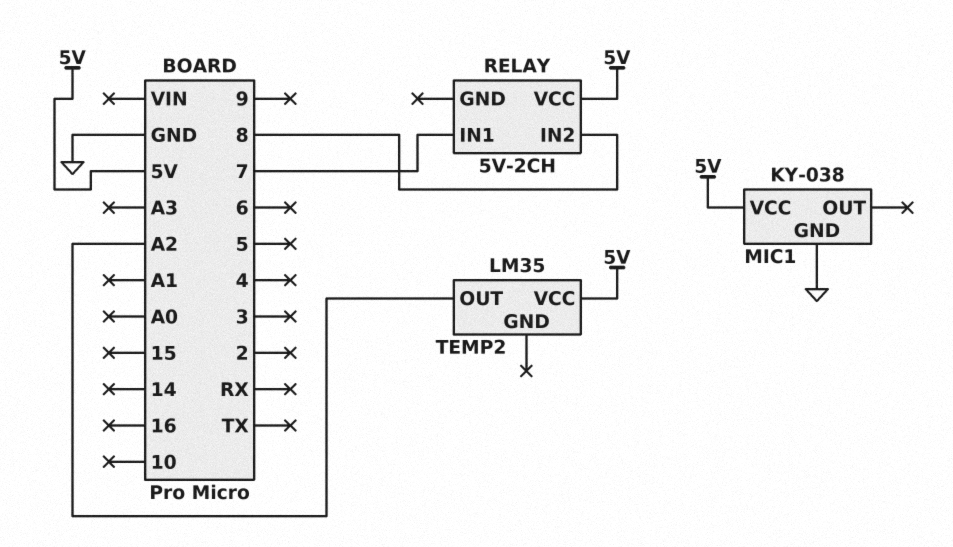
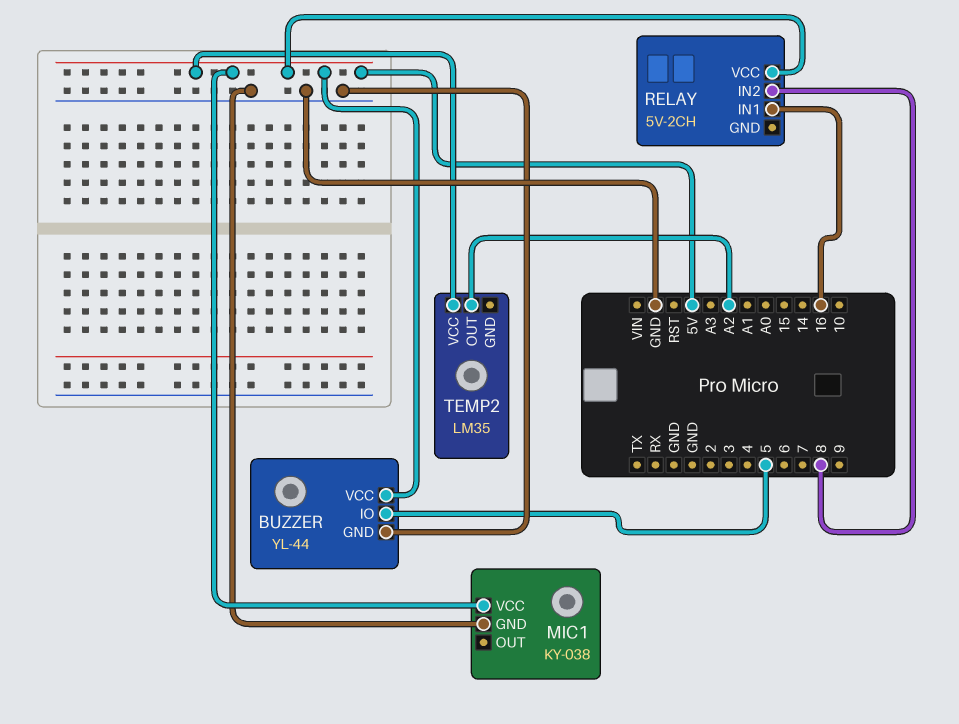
BUZZER: none -> YL-44
BUZZER pin GND: none -> GND
BUZZER pin IO: none -> 5
BUZZER pin VCC: none -> 5V
RELAY pin IN1: 7 -> 16

